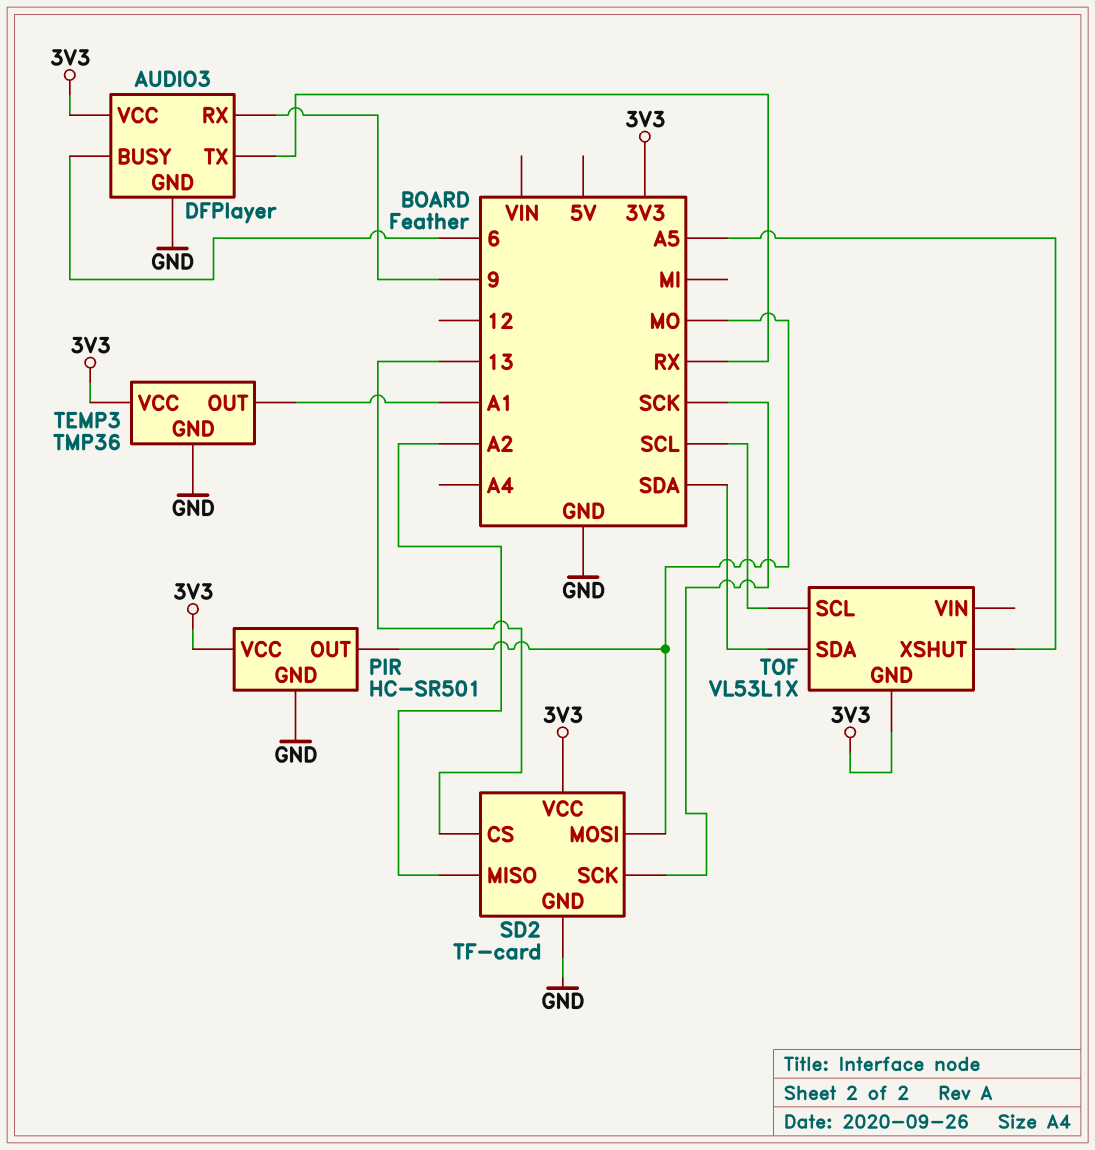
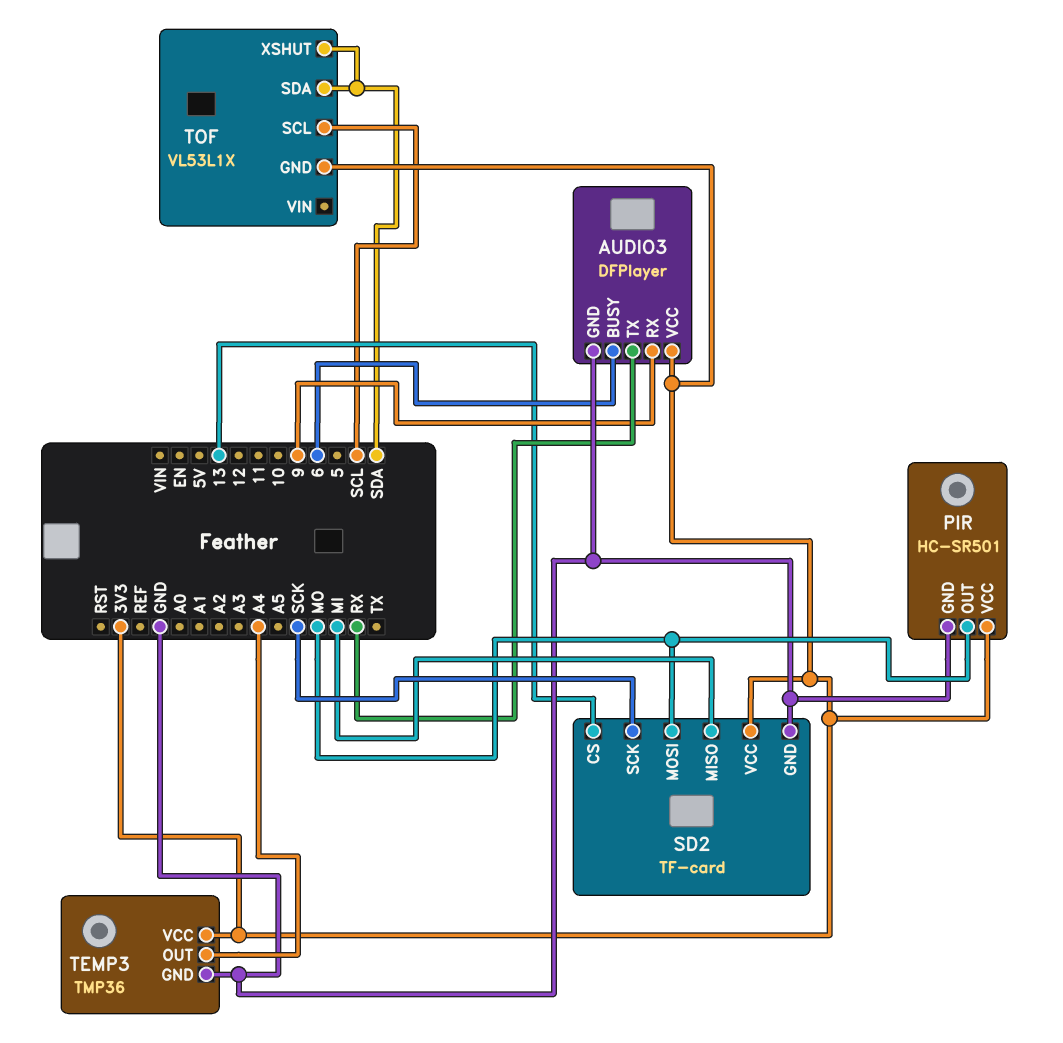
SD2 pin MISO: A2 -> MI
TEMP3 pin OUT: A1 -> A4
TOF pin XSHUT: A5 -> SDA

